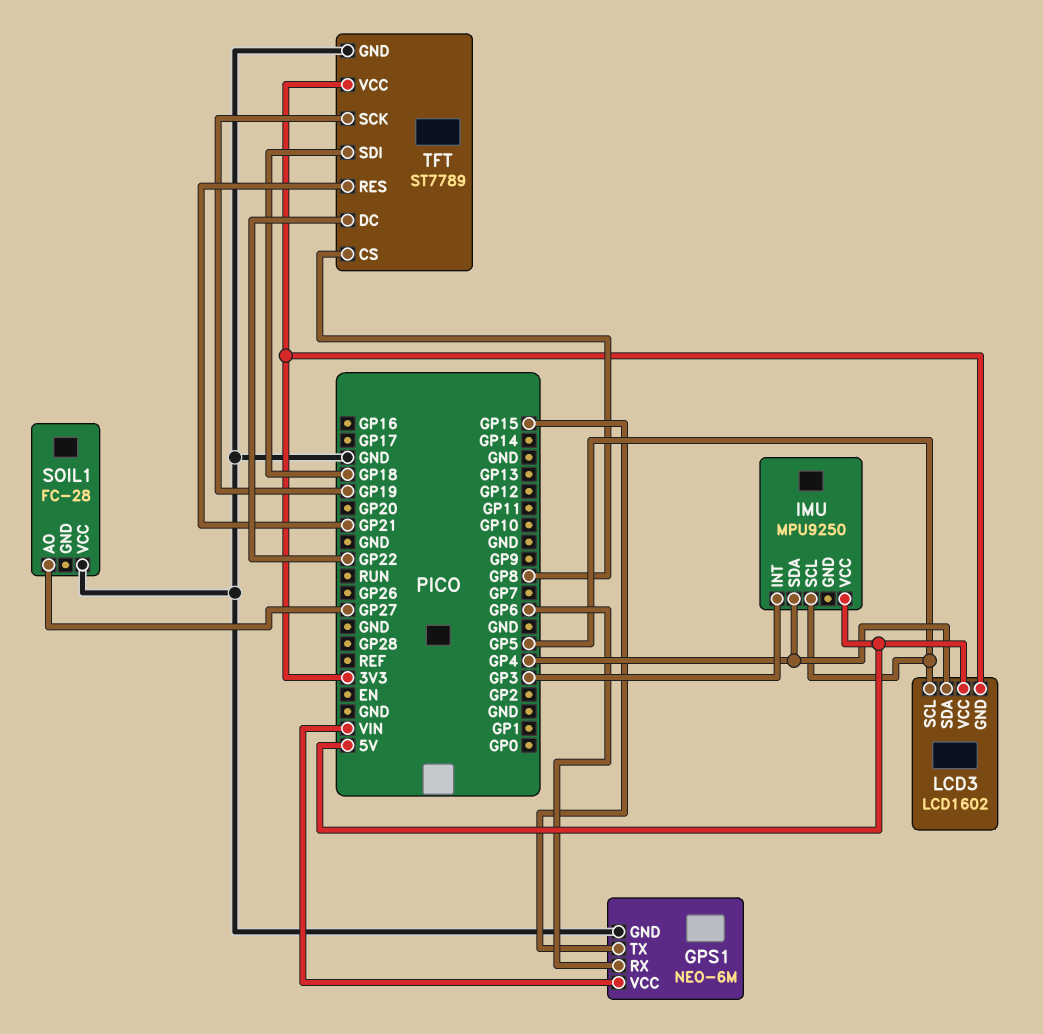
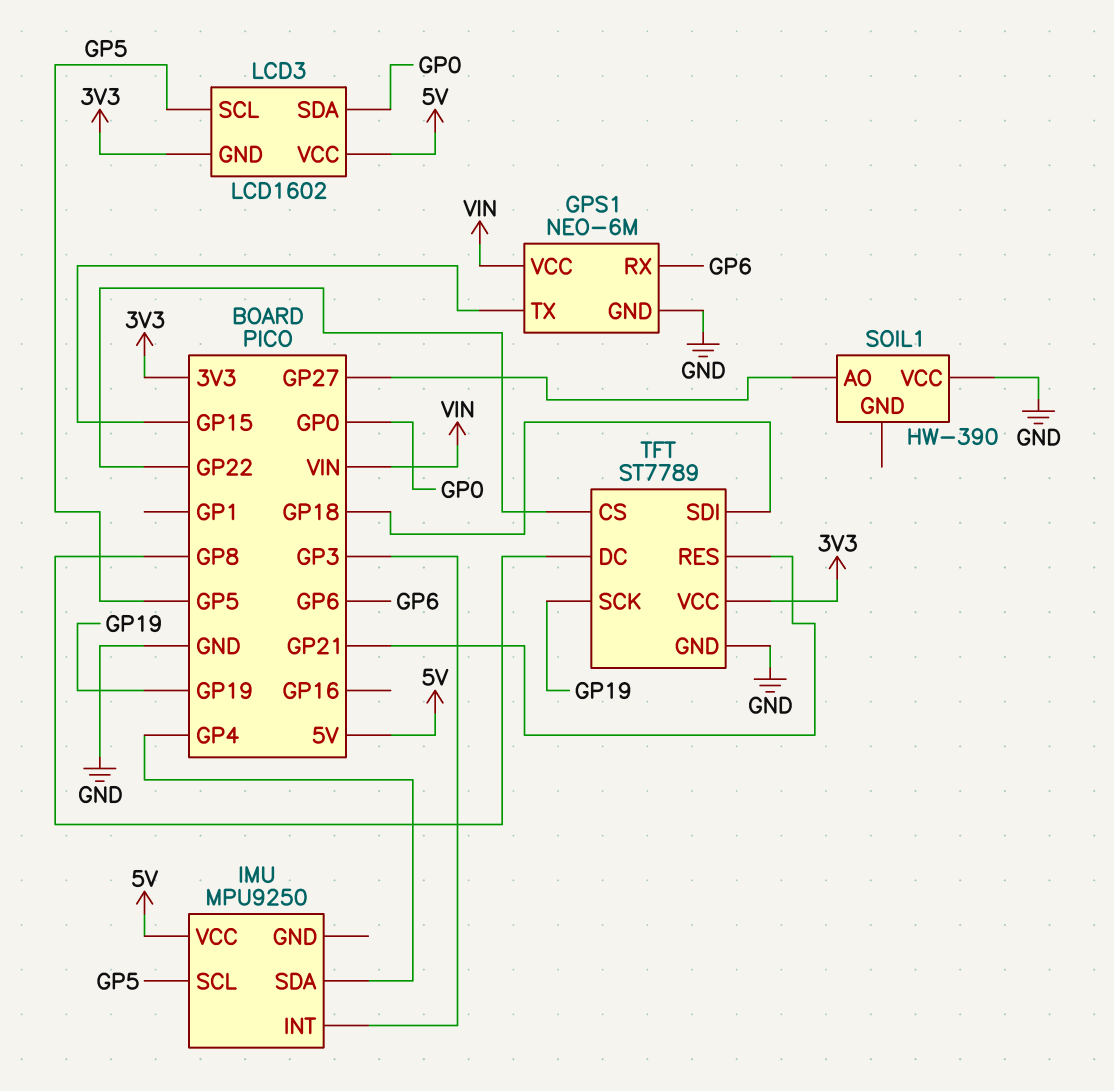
LCD3 pin SDA: GP4 -> GP0
SOIL1: FC-28 -> HW-390
TFT pin CS: GP8 -> GP22
TFT pin DC: GP22 -> GP8

